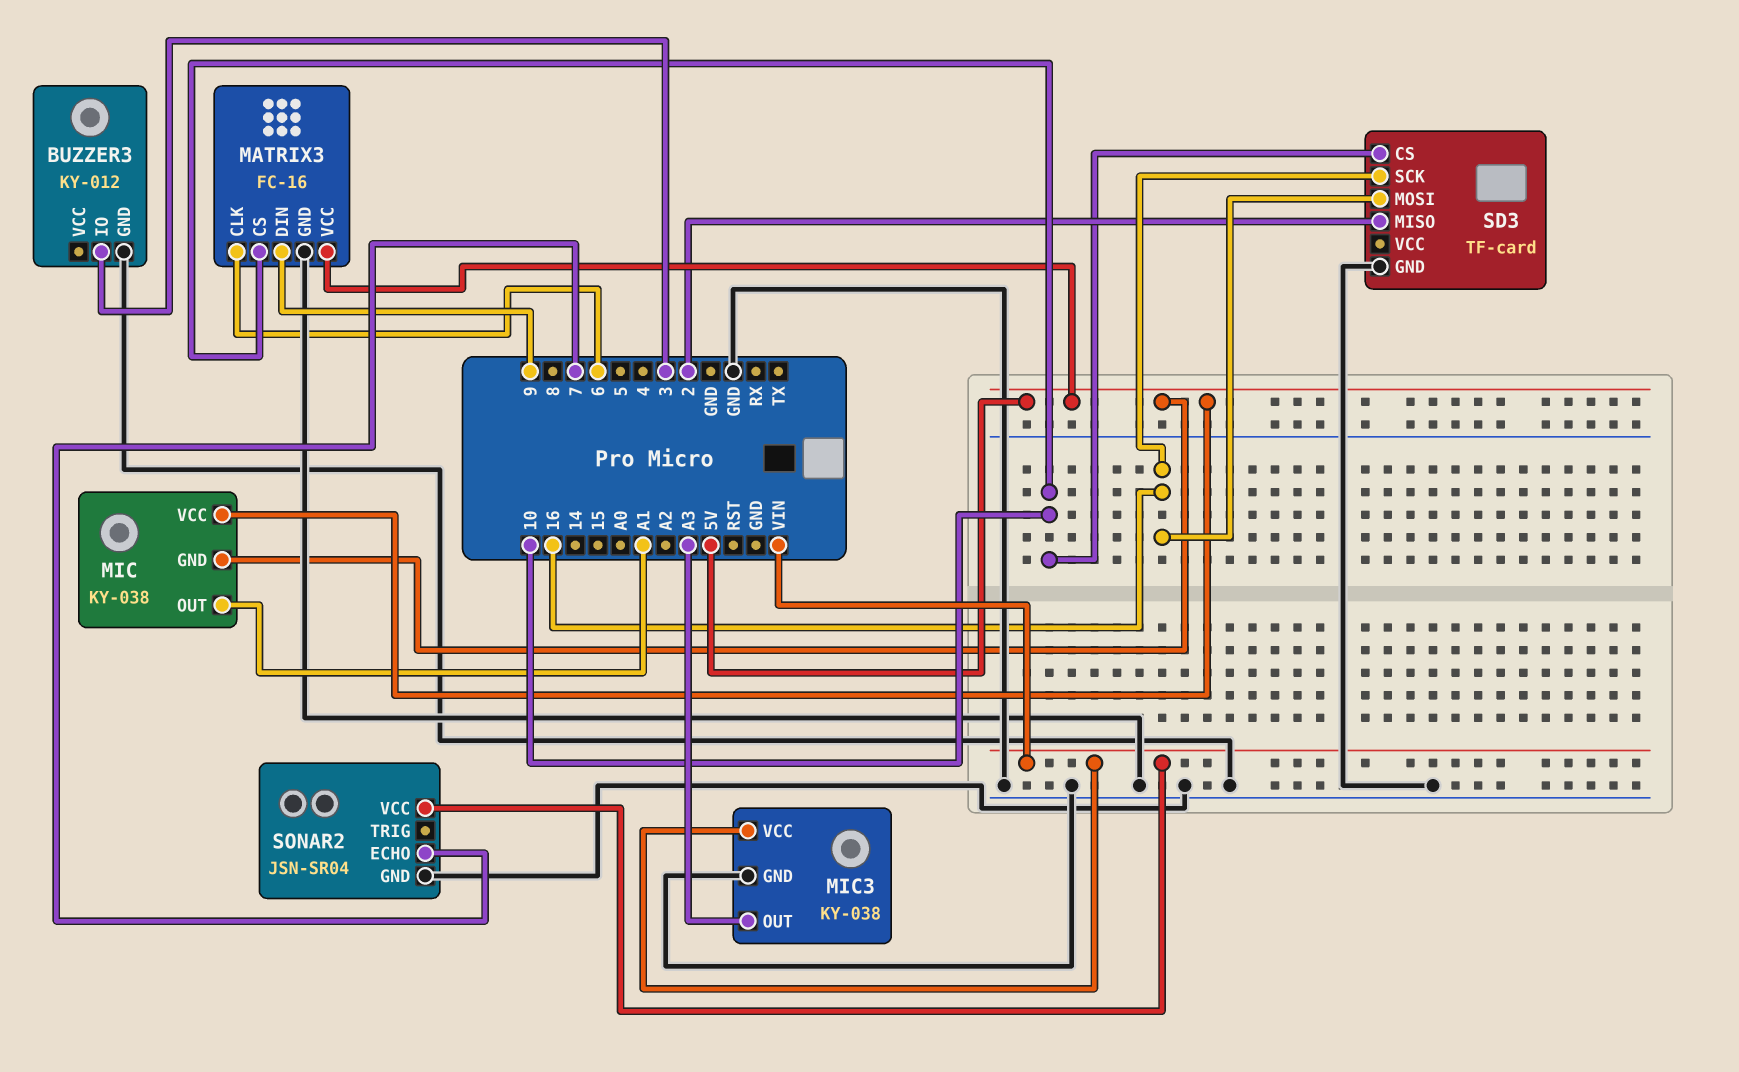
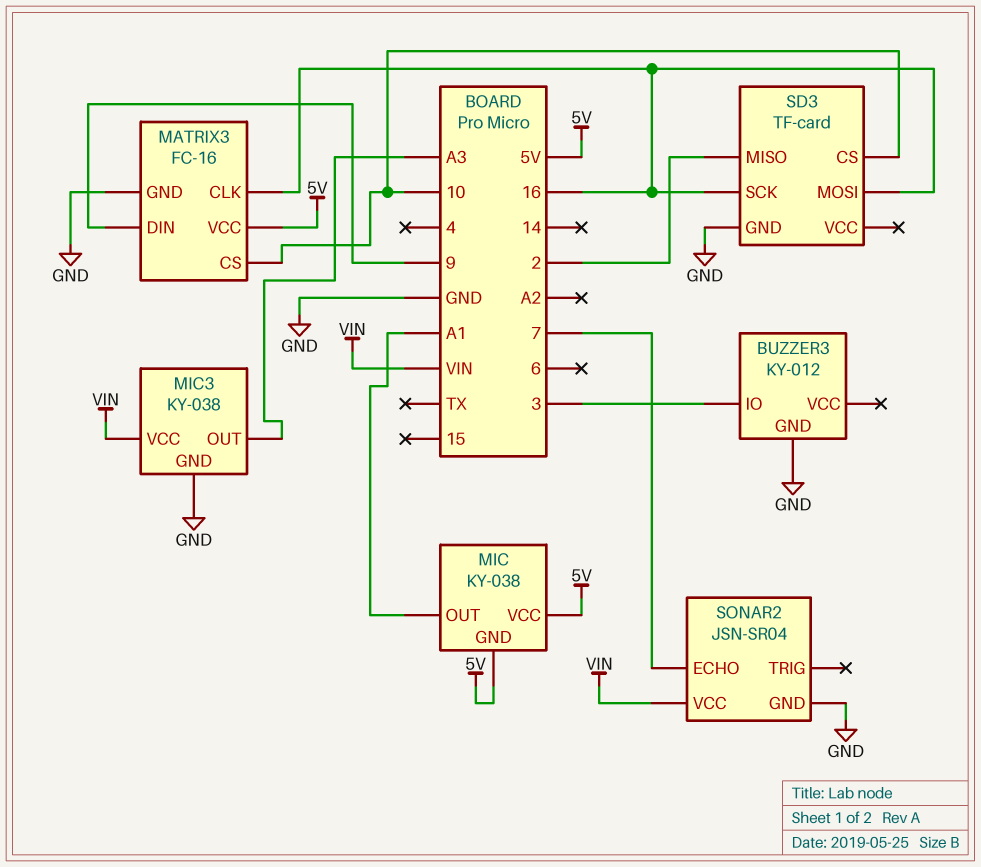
MATRIX3 pin CLK: 6 -> 16

